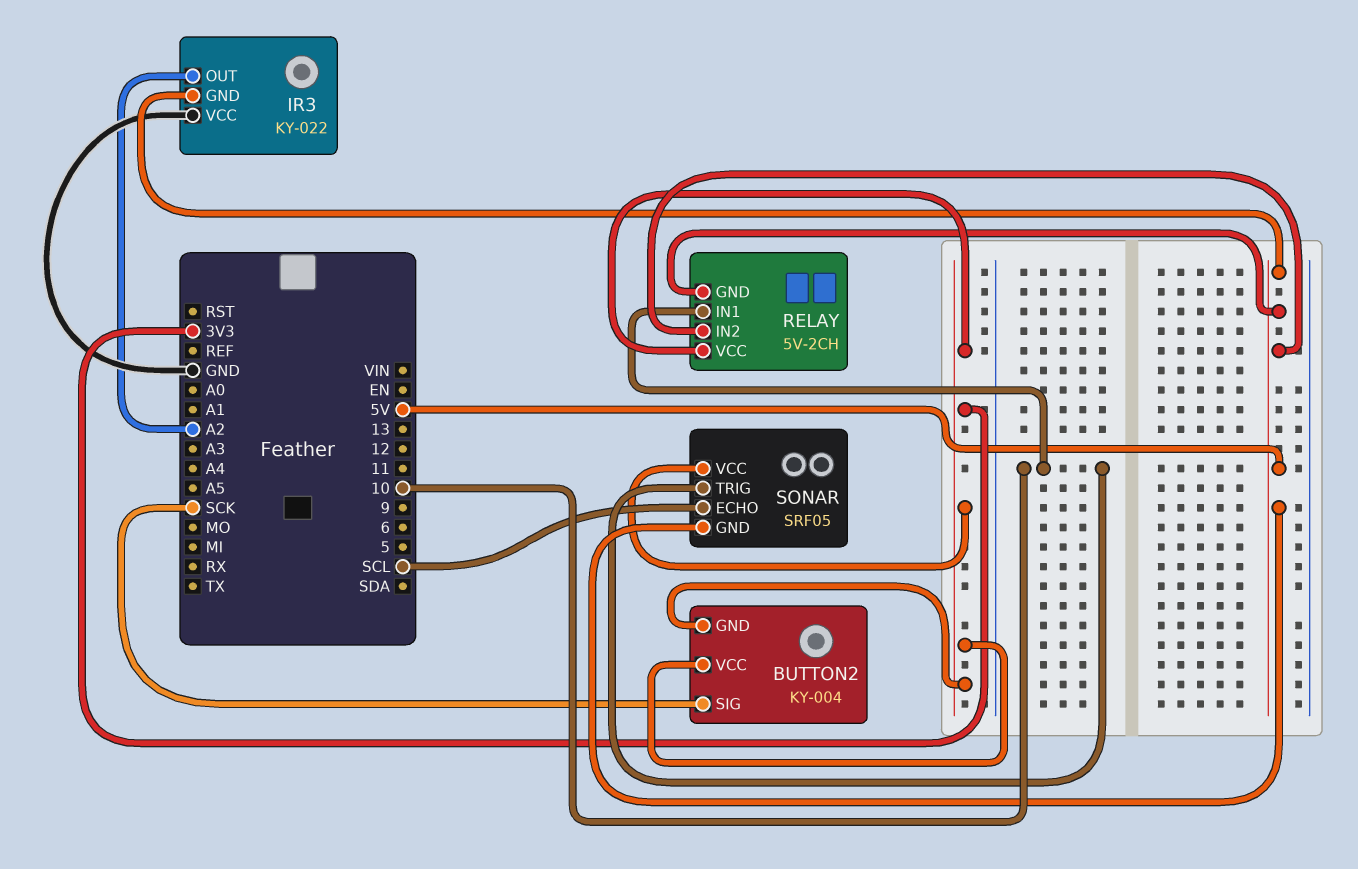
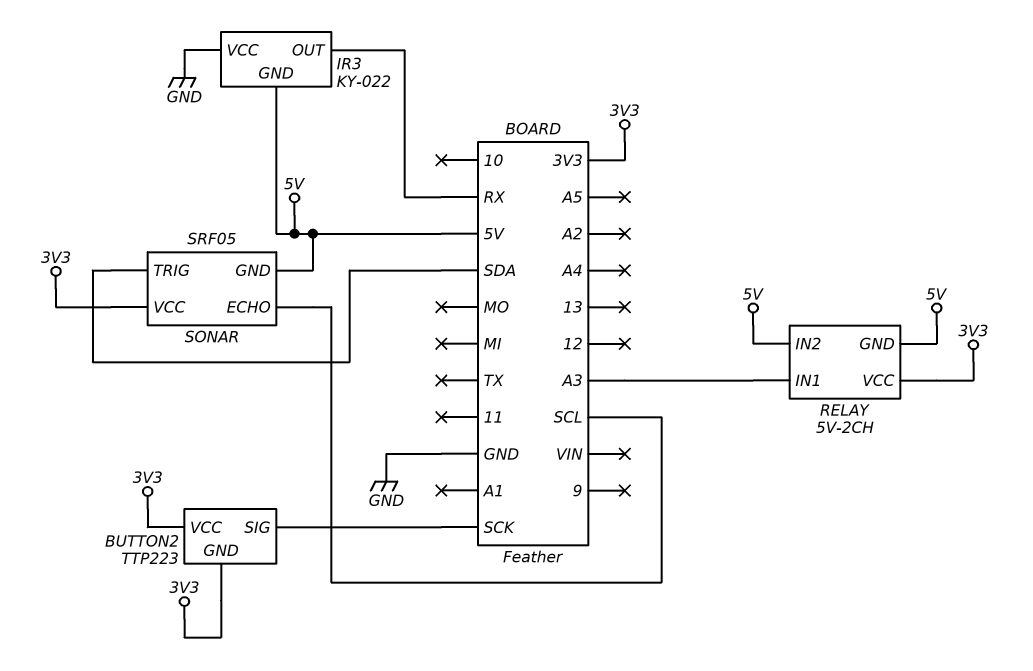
BUTTON2: KY-004 -> TTP223
IR3 pin OUT: A2 -> RX
RELAY pin IN1: 10 -> A3
SONAR pin TRIG: 10 -> SDA

